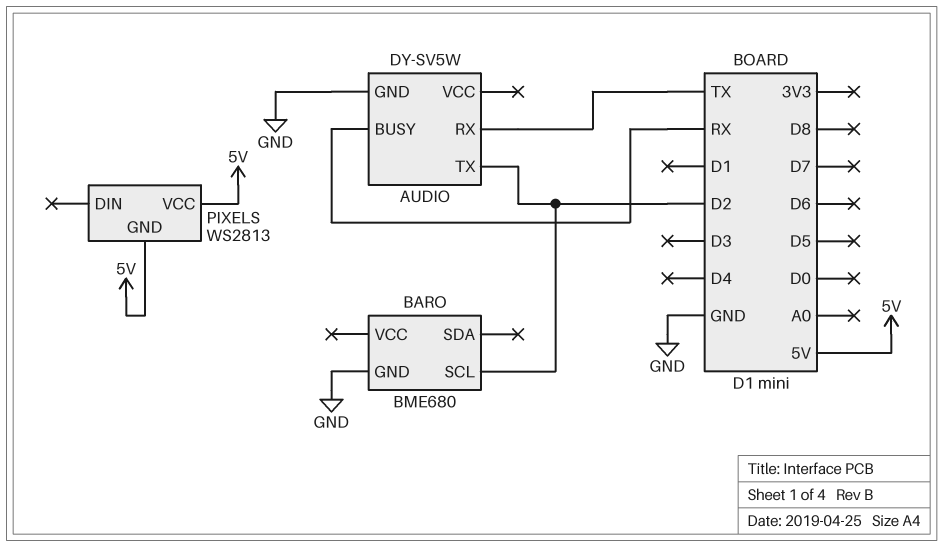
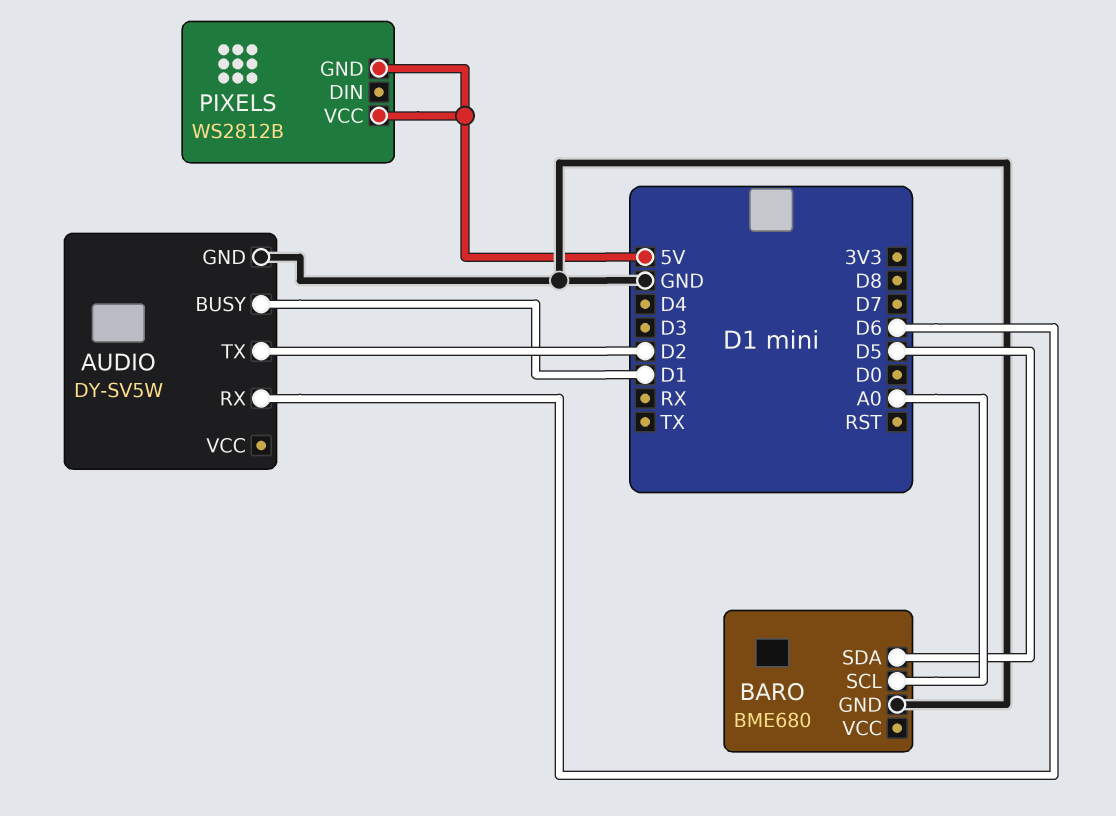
AUDIO pin BUSY: RX -> D1
AUDIO pin RX: TX -> D6
BARO pin SCL: D2 -> A0
BARO pin SDA: none -> D5
PIXELS: WS2813 -> WS2812B

